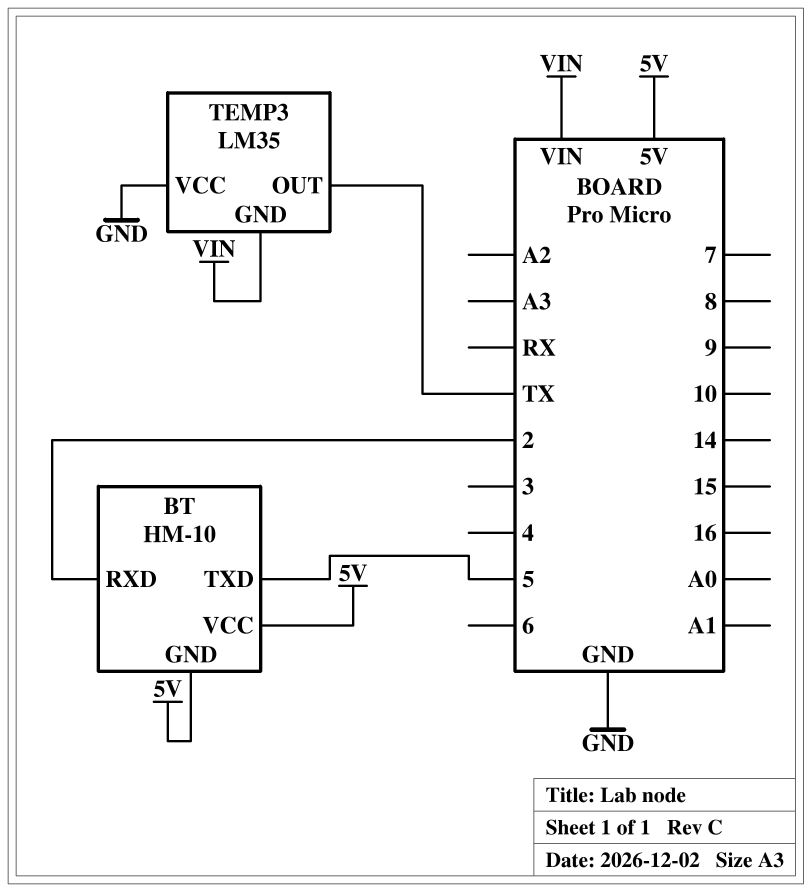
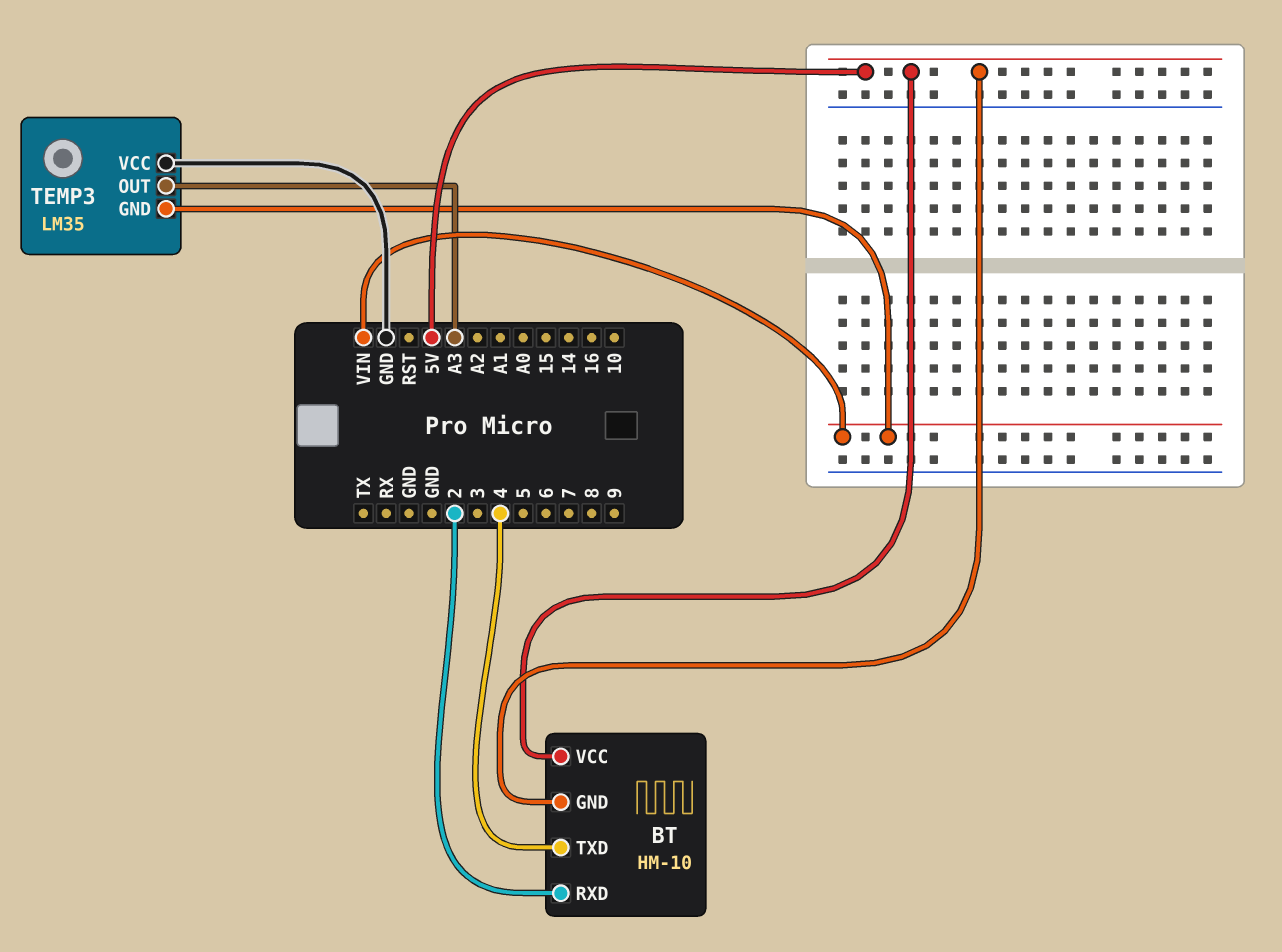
BT pin TXD: 5 -> 4
TEMP3 pin OUT: TX -> A3

